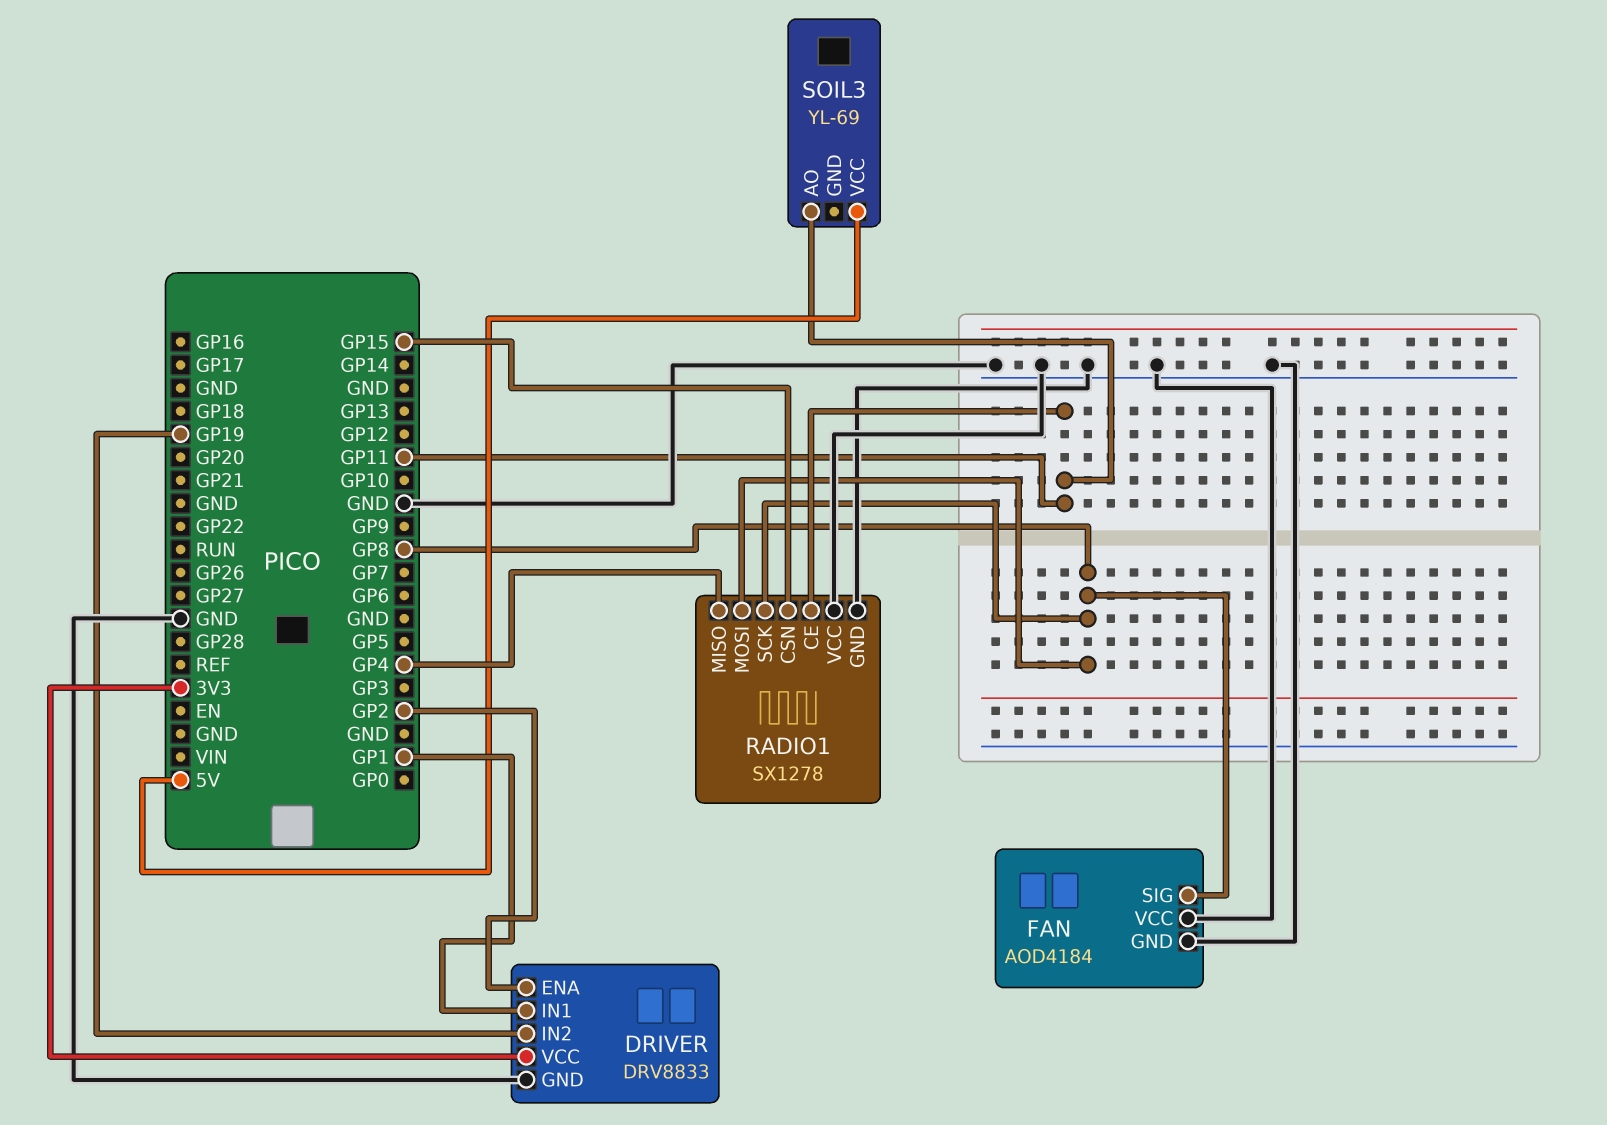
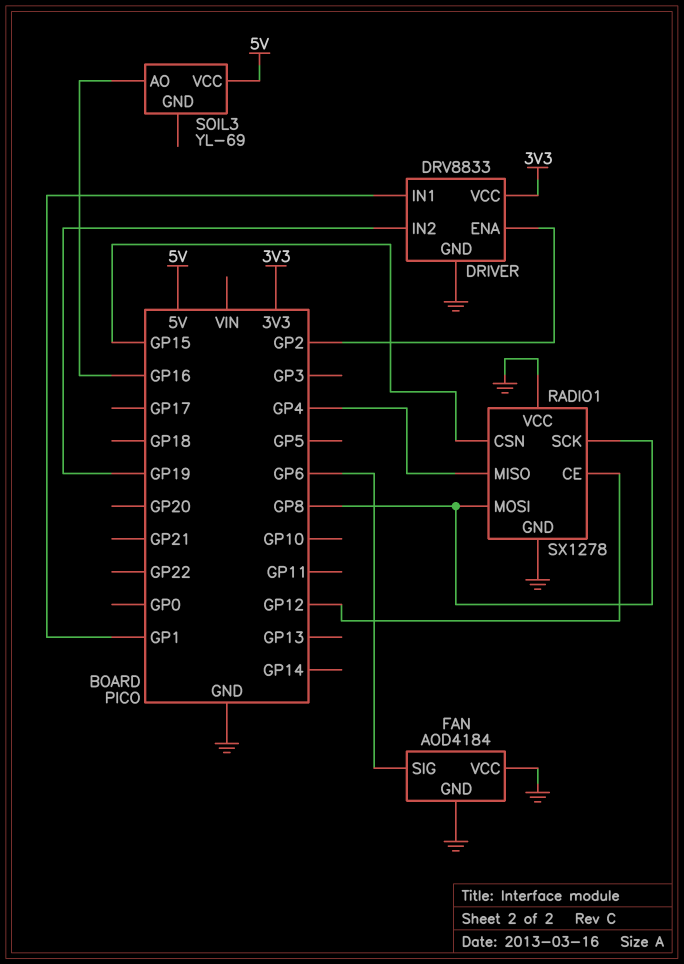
FAN pin SIG: GP8 -> GP6
RADIO1 pin CE: GP11 -> GP12
SOIL3 pin AO: GP11 -> GP16

